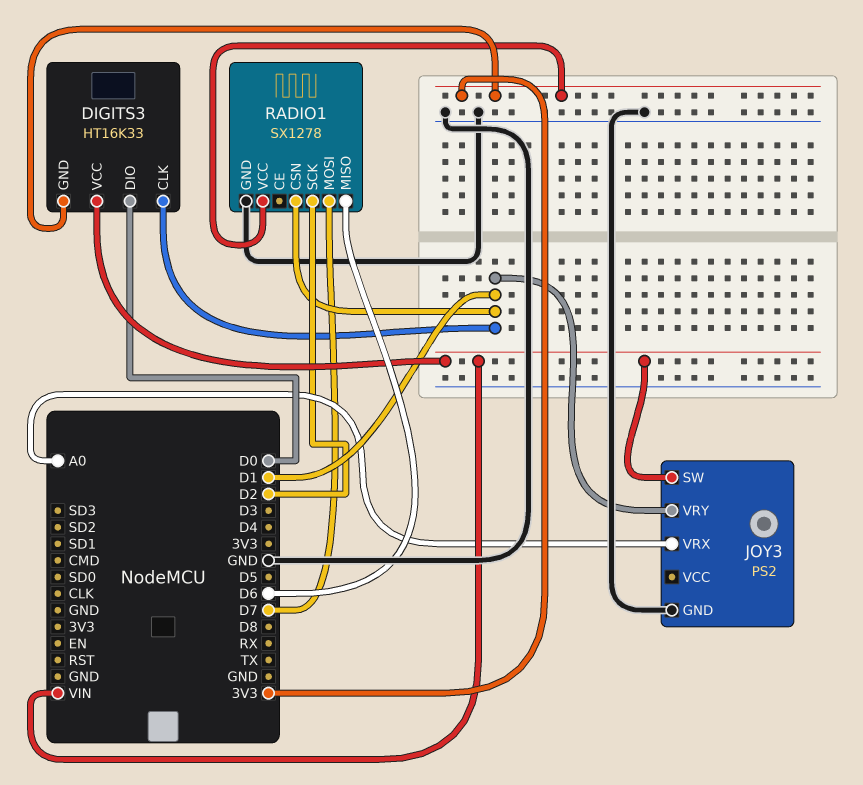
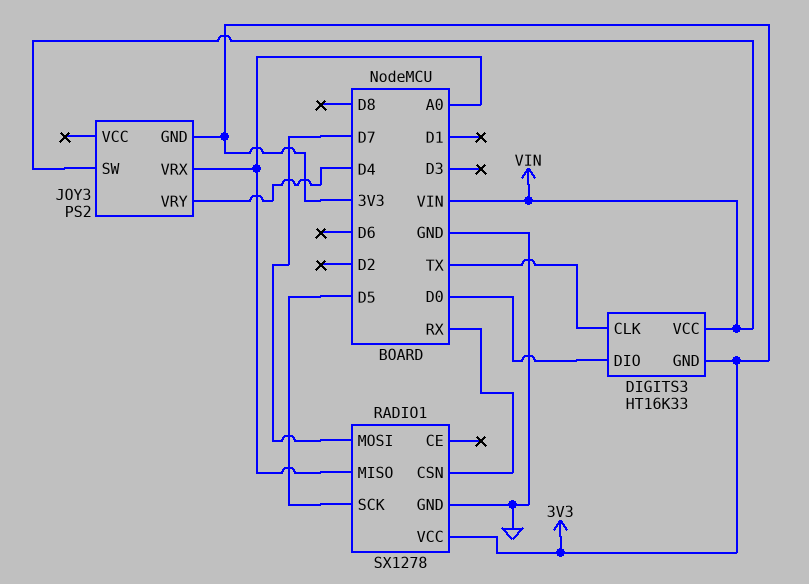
DIGITS3 pin CLK: D1 -> TX
JOY3 pin GND: GND -> 3V3
JOY3 pin VRY: D1 -> D4
RADIO1 pin CSN: D1 -> RX
RADIO1 pin MISO: D6 -> A0
RADIO1 pin SCK: D2 -> D5

